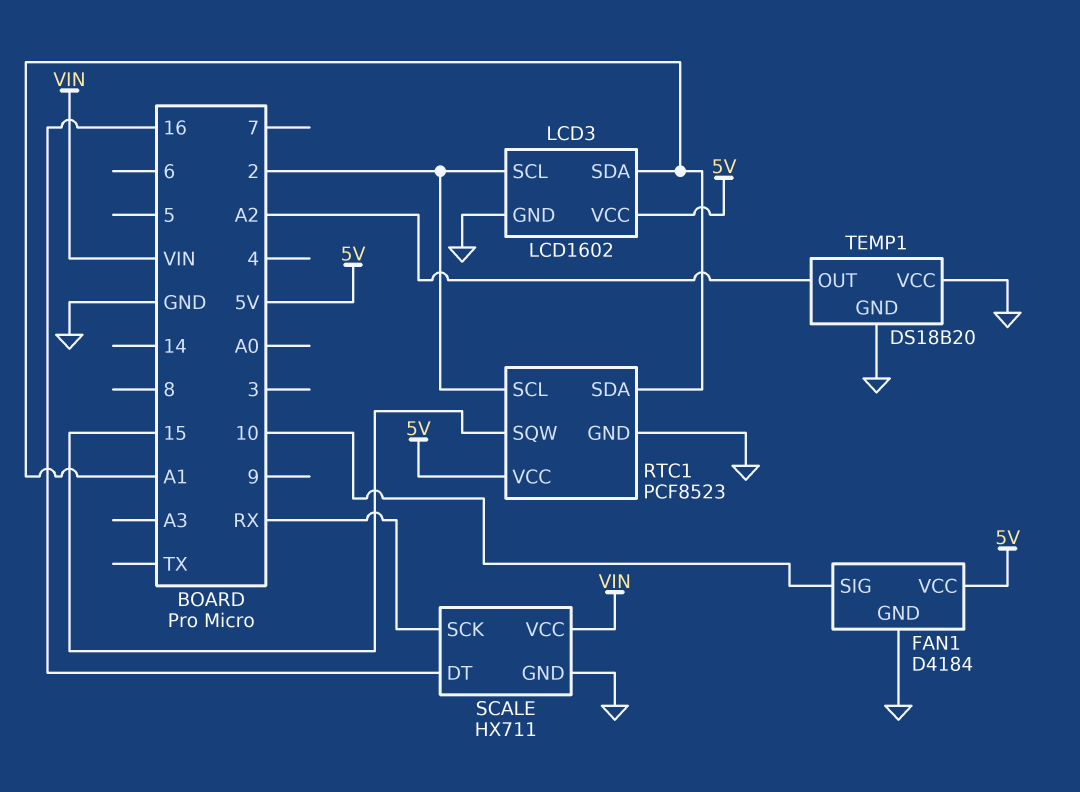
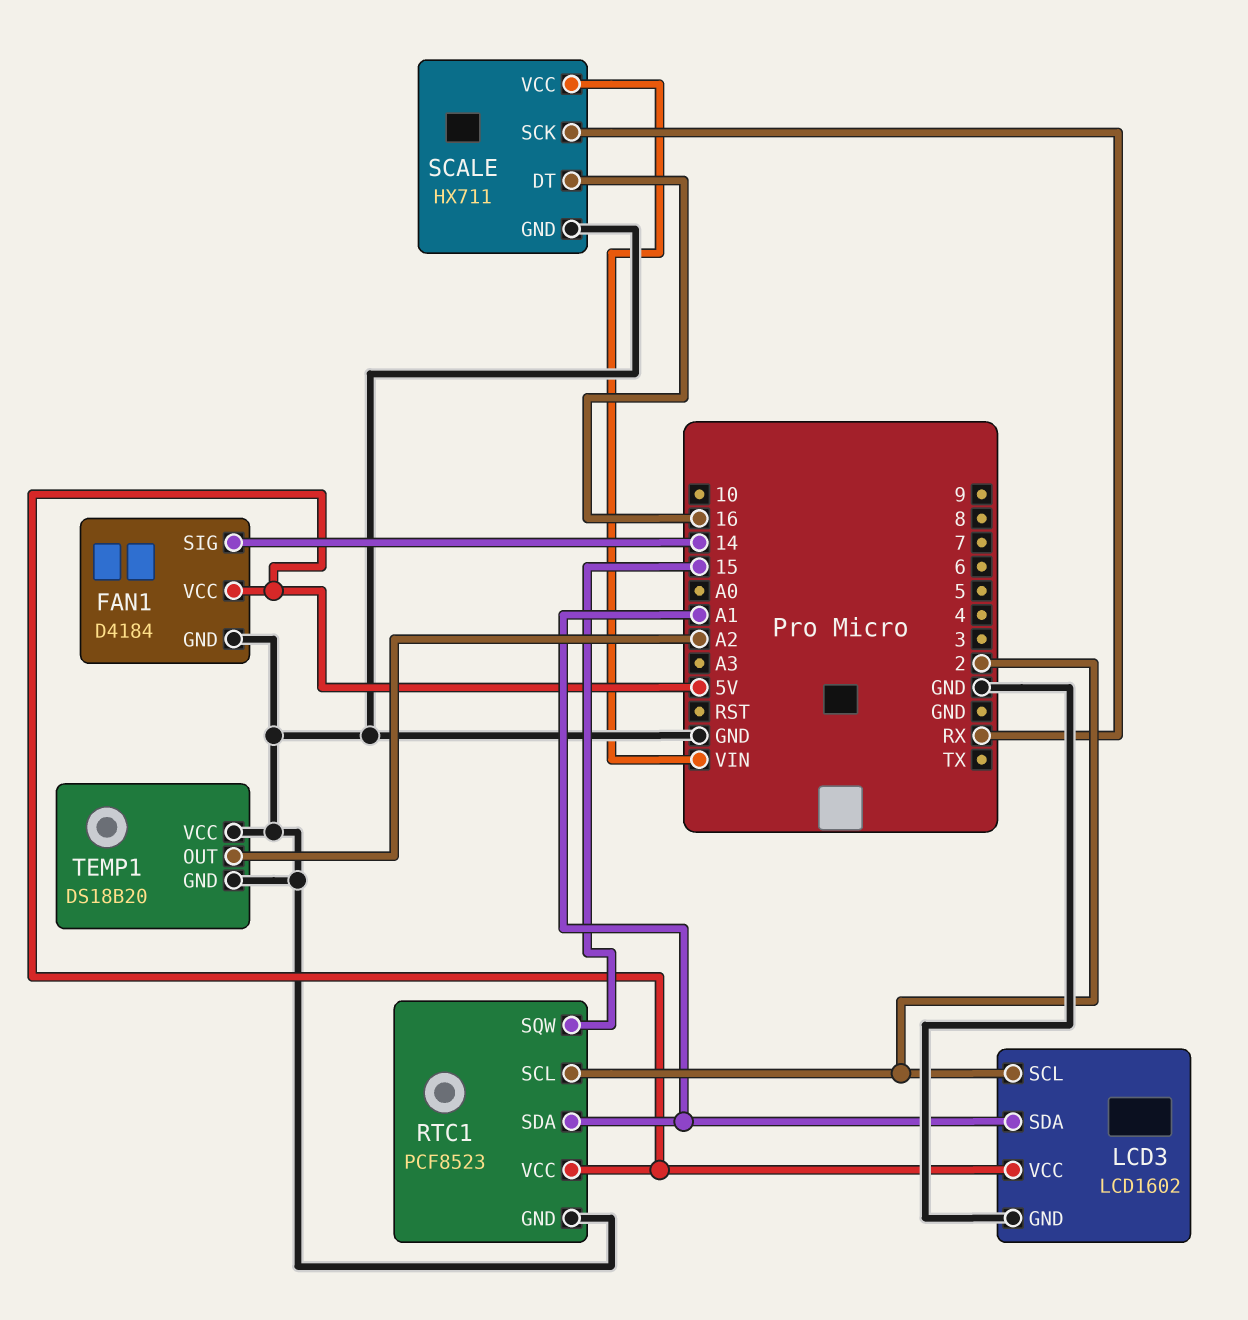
FAN1 pin SIG: 10 -> 14

